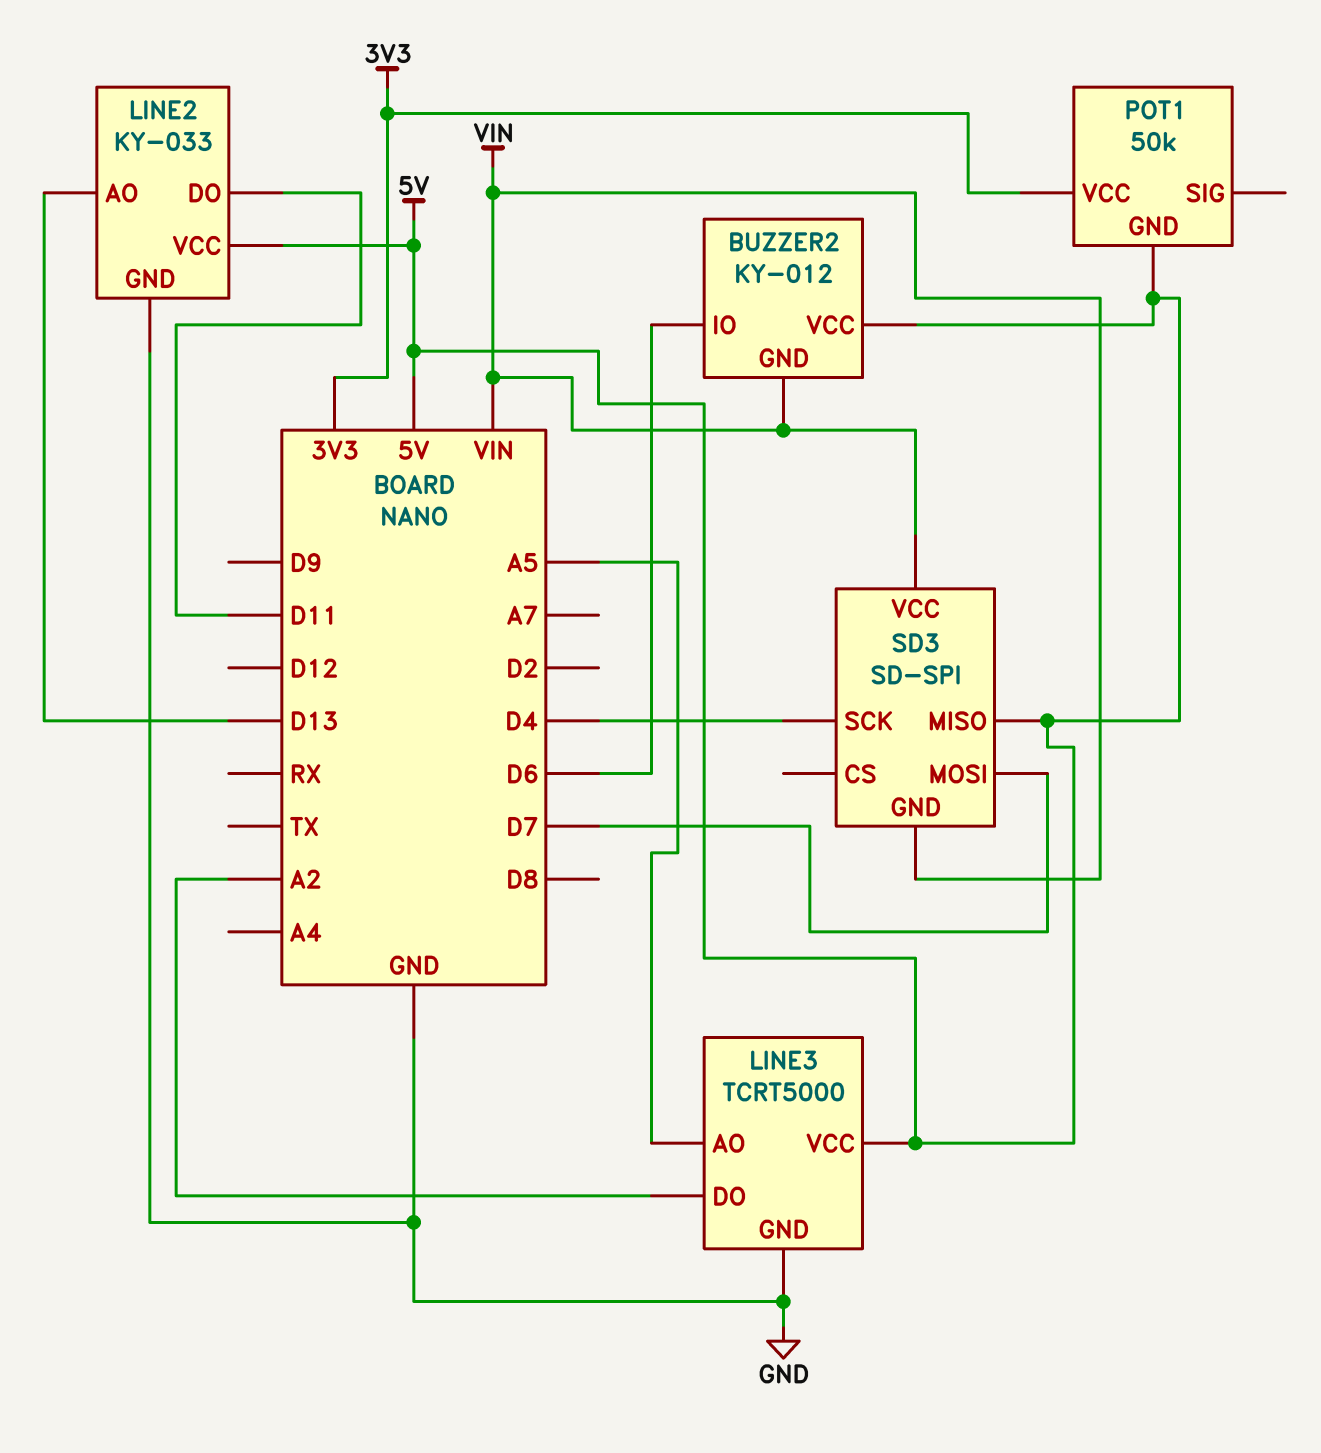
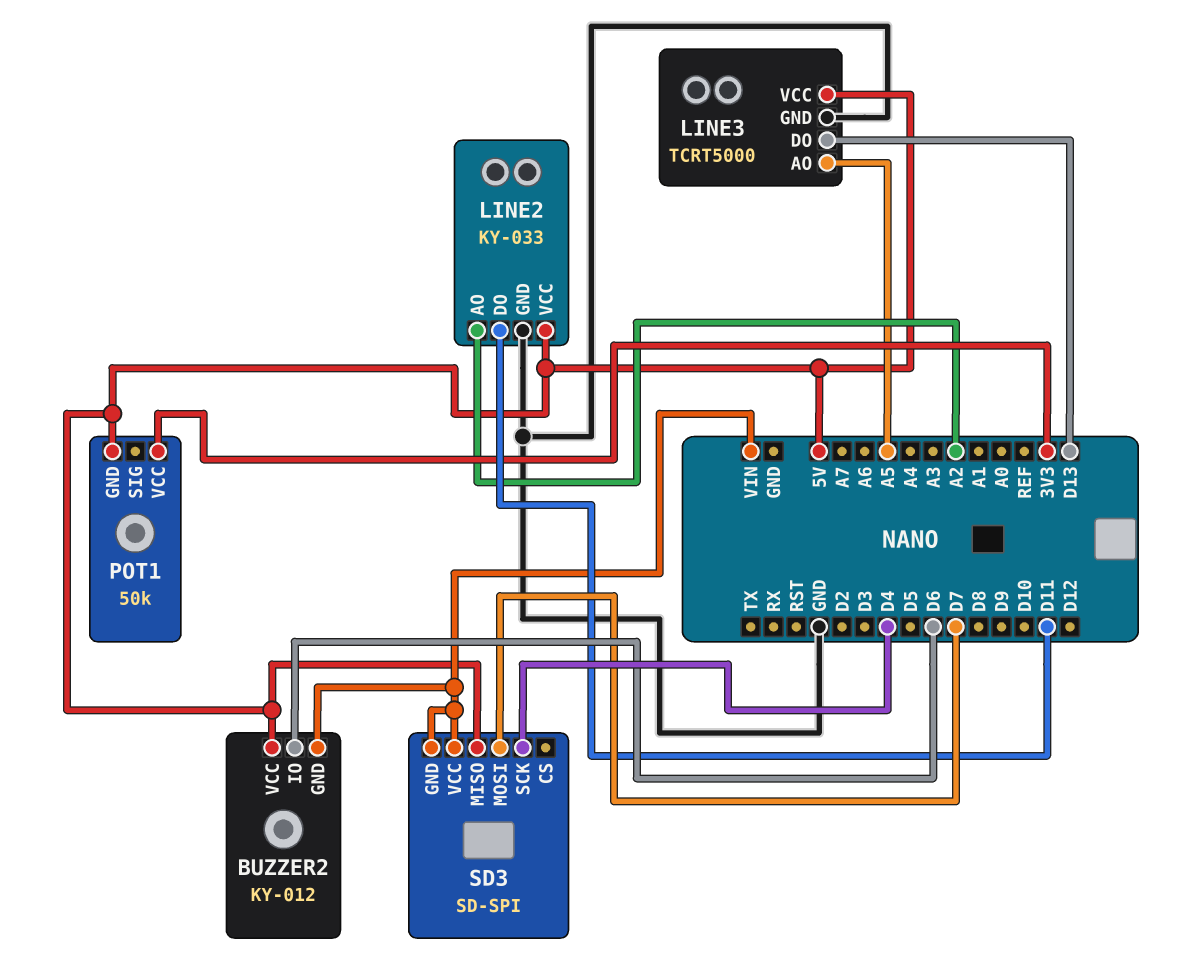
LINE2 pin AO: D13 -> A2
LINE3 pin DO: A2 -> D13

